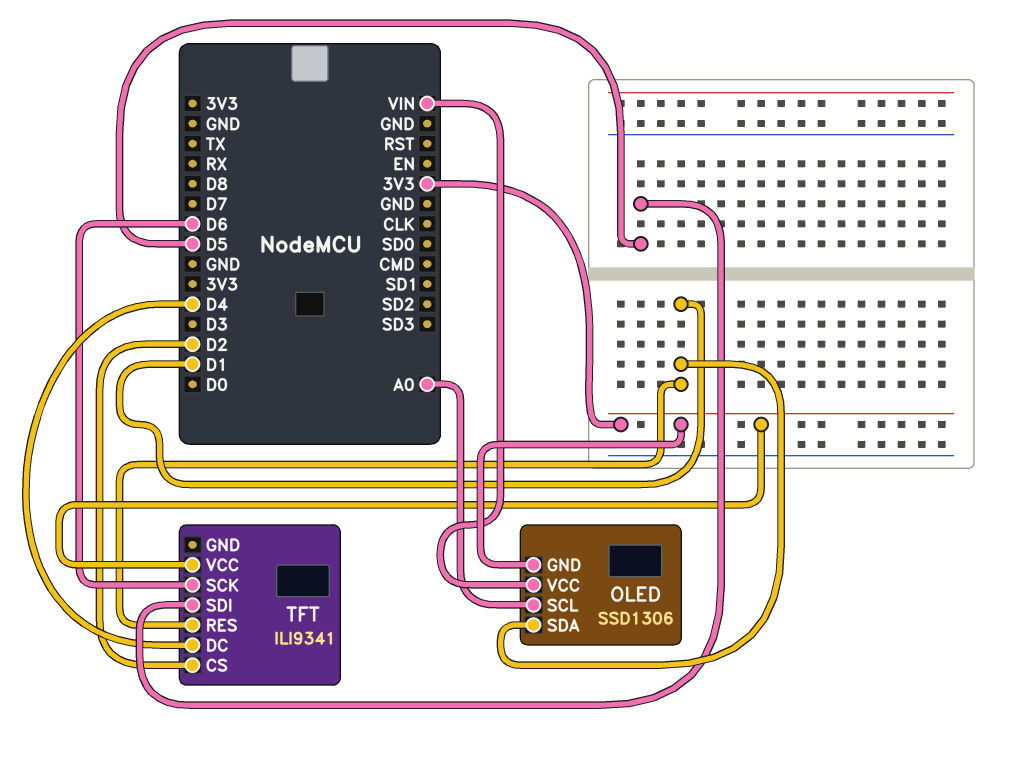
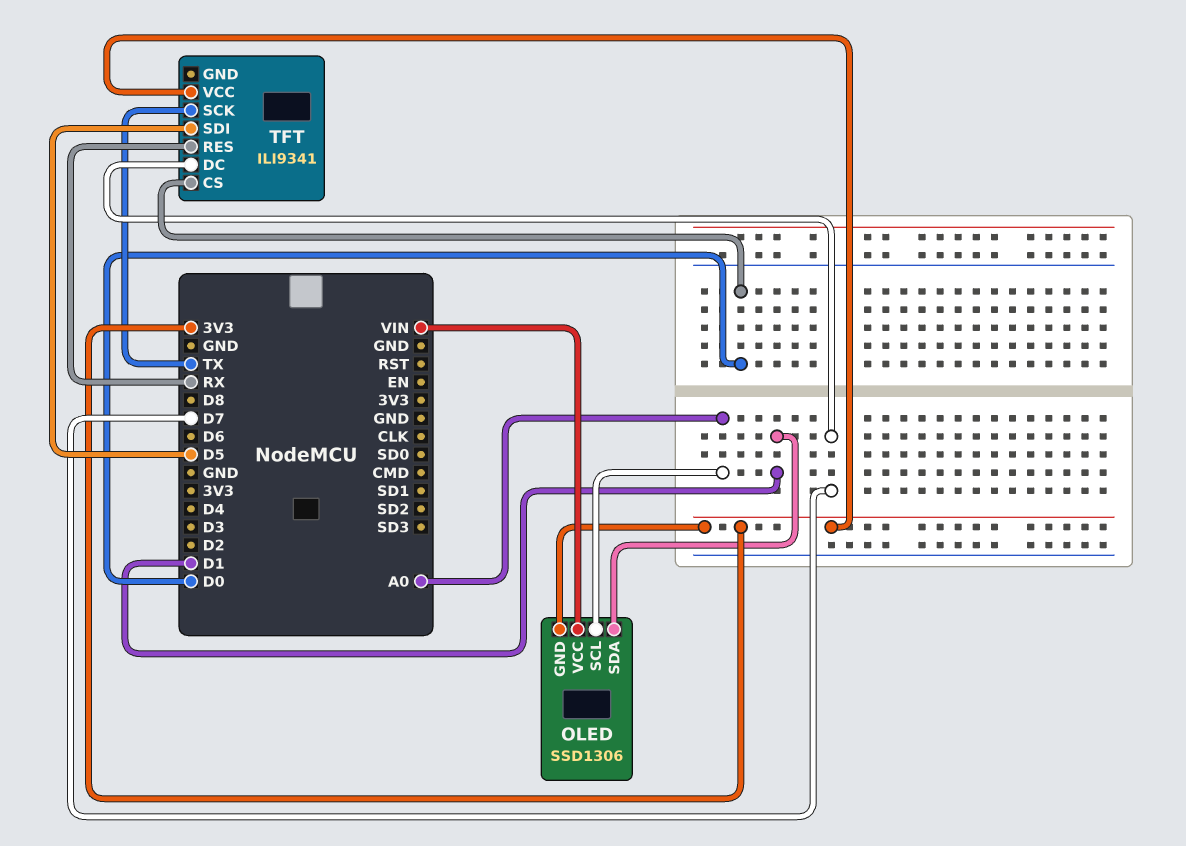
TFT pin CS: D2 -> D0
TFT pin DC: D4 -> D7
TFT pin RES: D1 -> RX
TFT pin SCK: D6 -> TX

